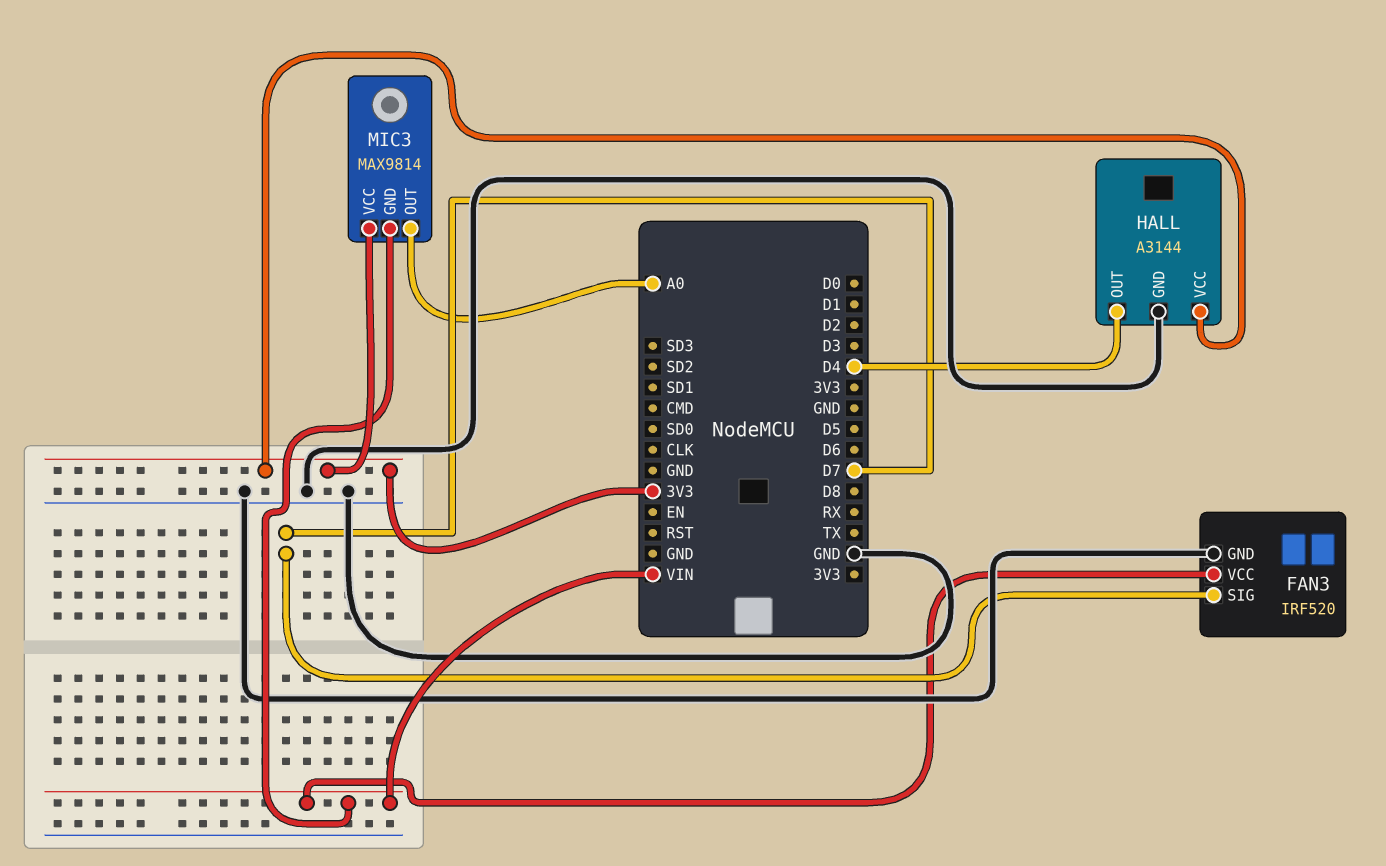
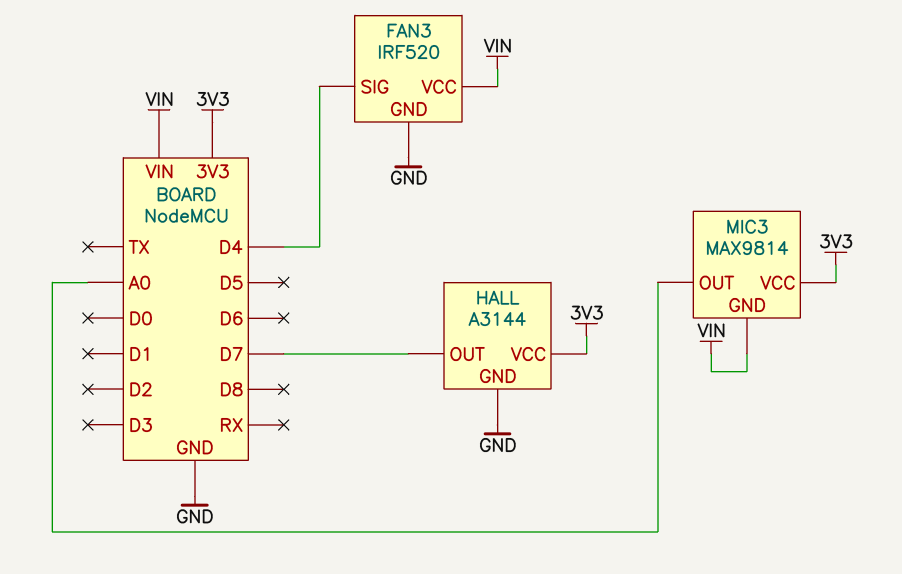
FAN3 pin SIG: D7 -> D4
HALL pin OUT: D4 -> D7

